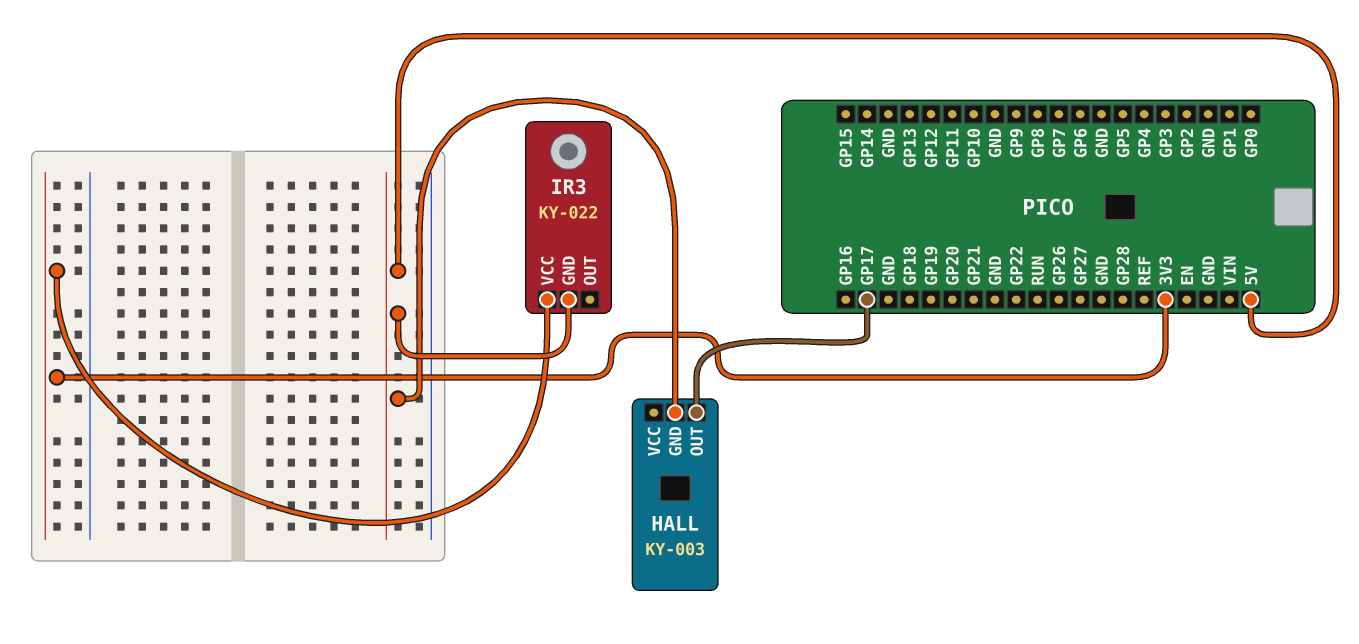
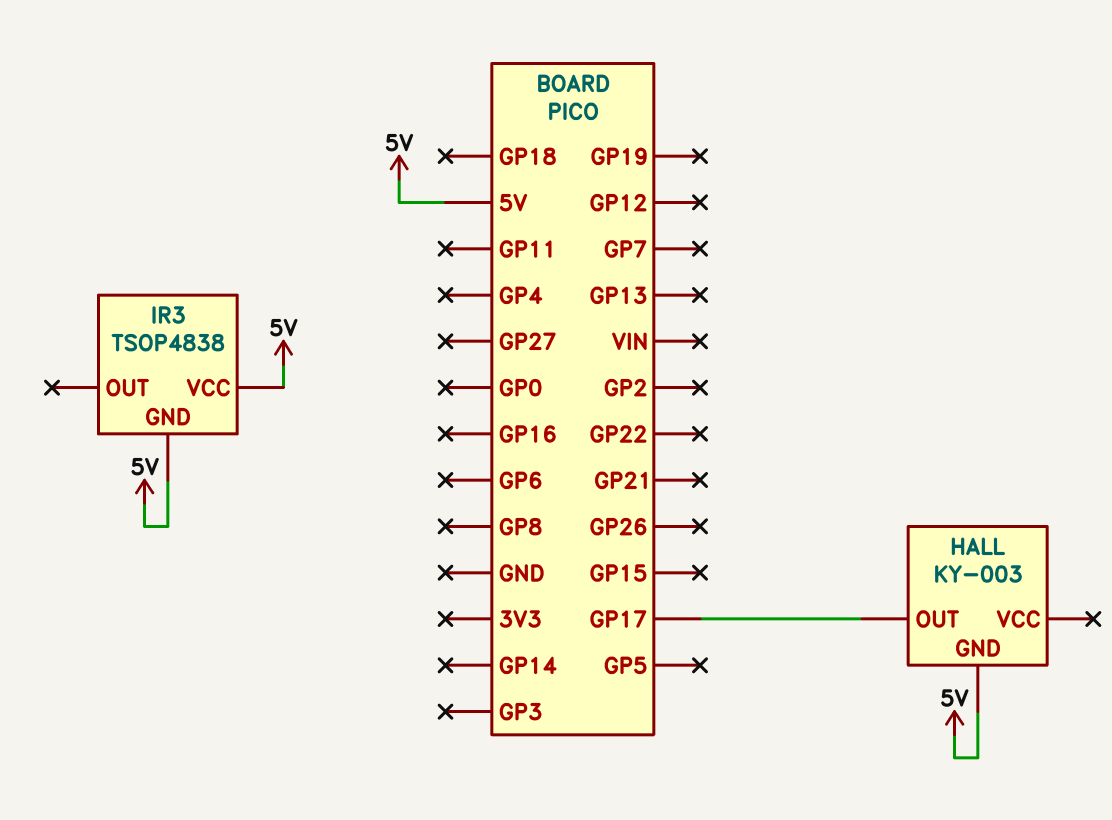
IR3: KY-022 -> TSOP4838
IR3 pin VCC: 3V3 -> 5V

